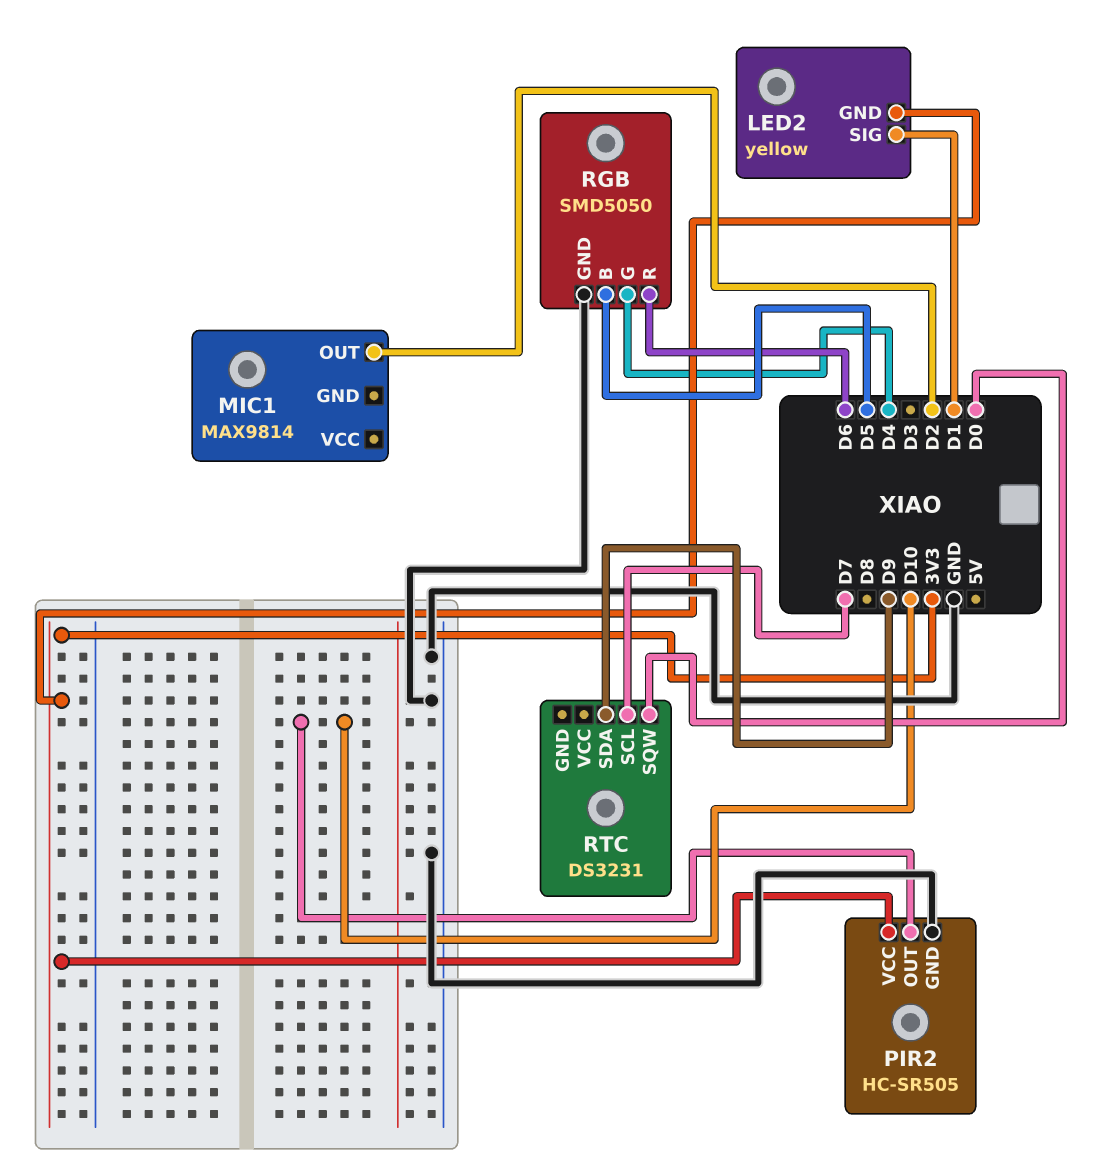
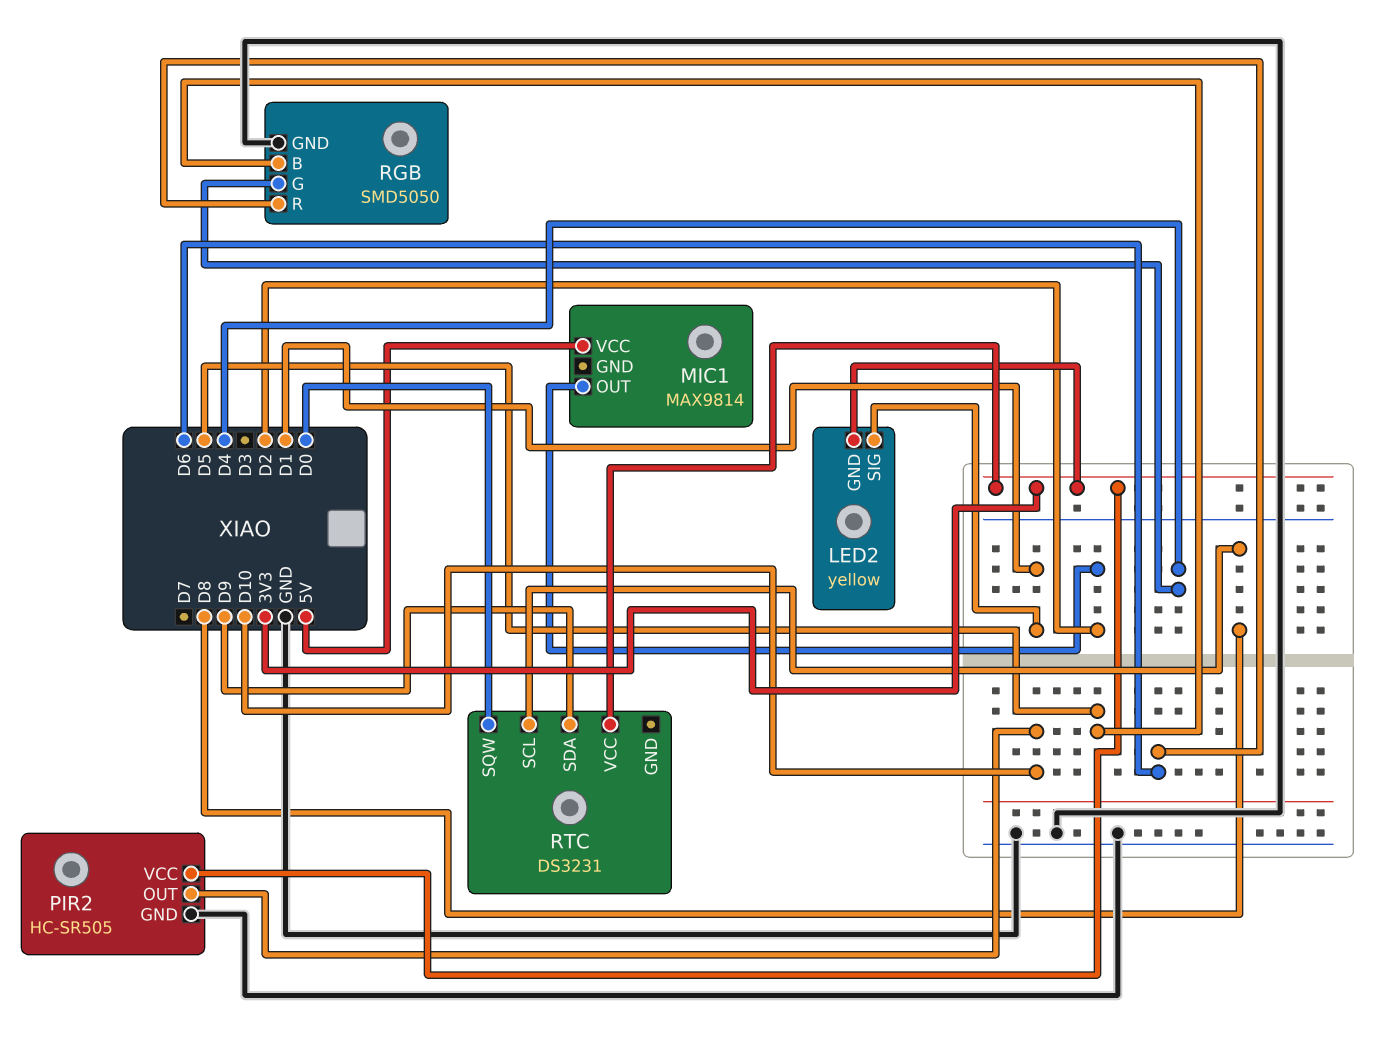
MIC1 pin VCC: none -> 5V
RTC pin SCL: D7 -> D8
RTC pin VCC: none -> 3V3

